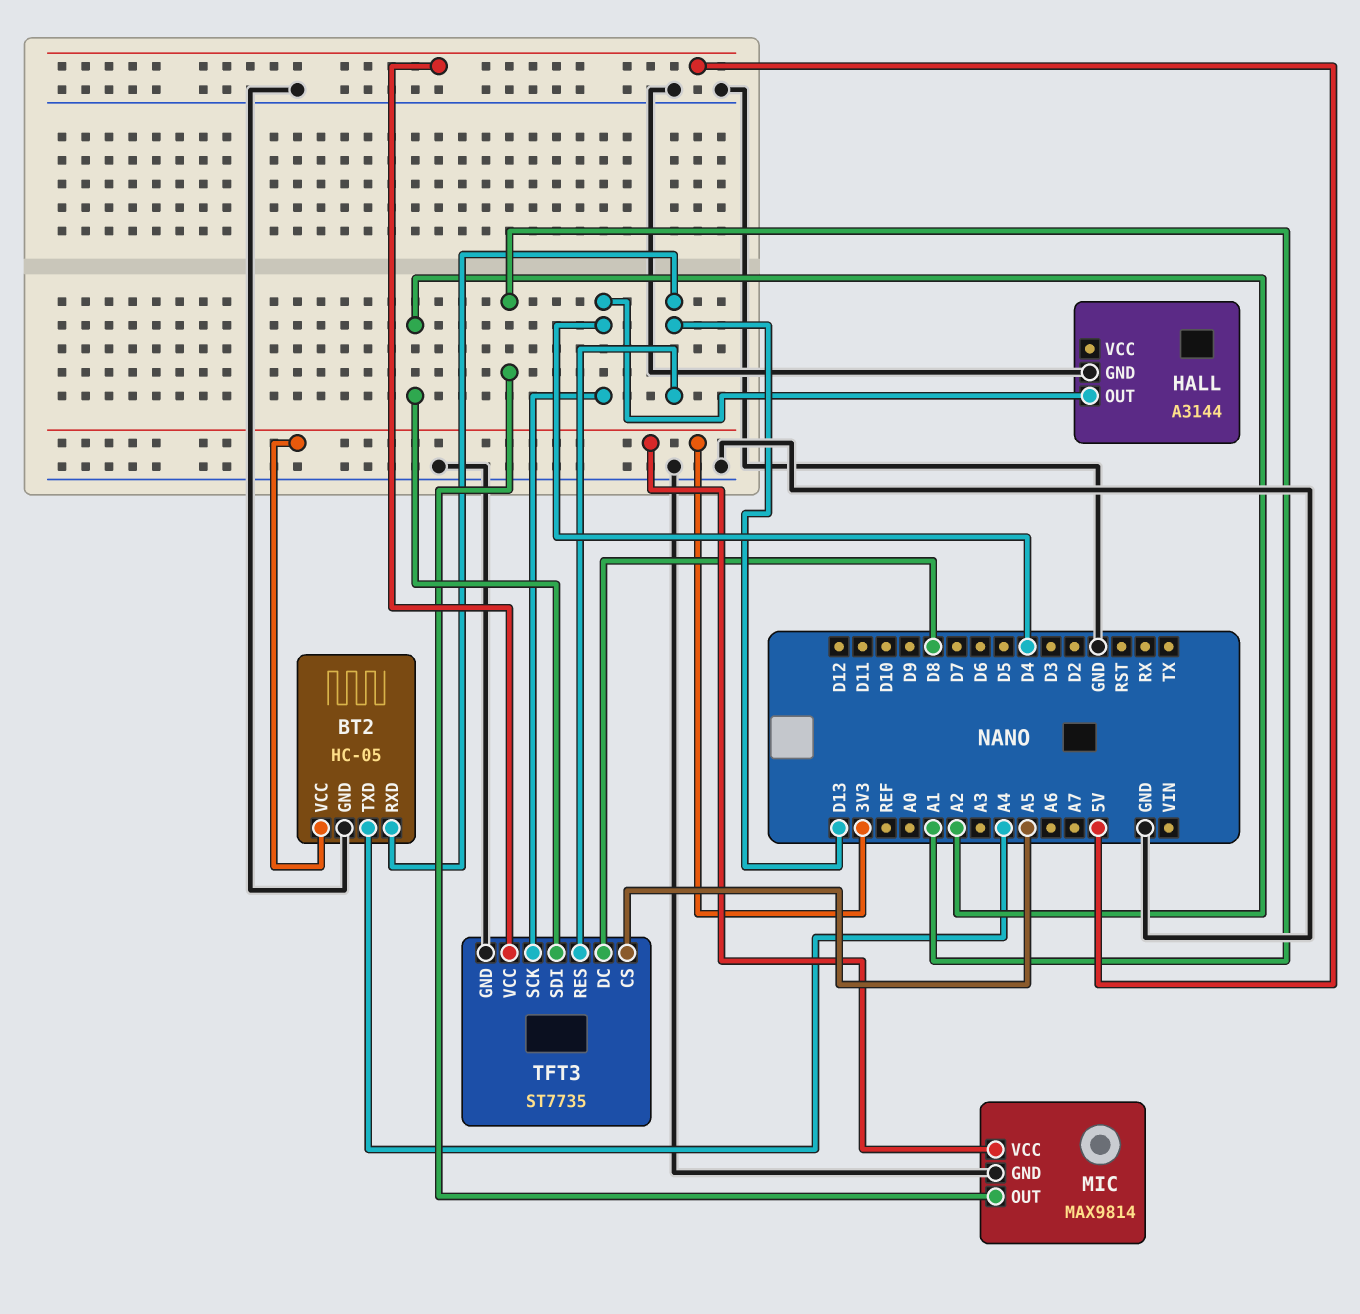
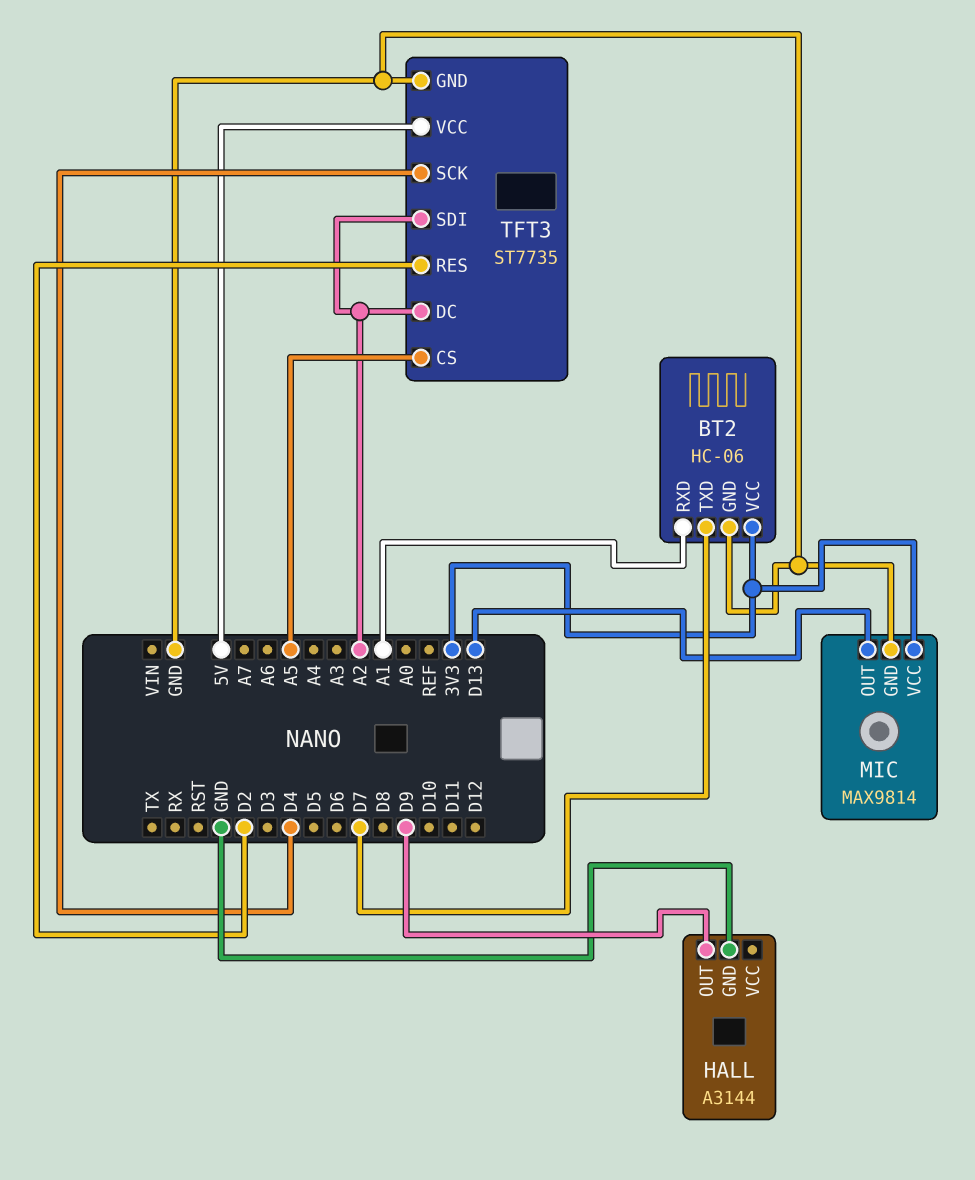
BT2: HC-05 -> HC-06
BT2 pin RXD: D13 -> A1
BT2 pin TXD: A4 -> D7
HALL pin OUT: D4 -> D9
MIC pin OUT: A1 -> D13
TFT3 pin DC: D8 -> A2
TFT3 pin RES: D13 -> D2

